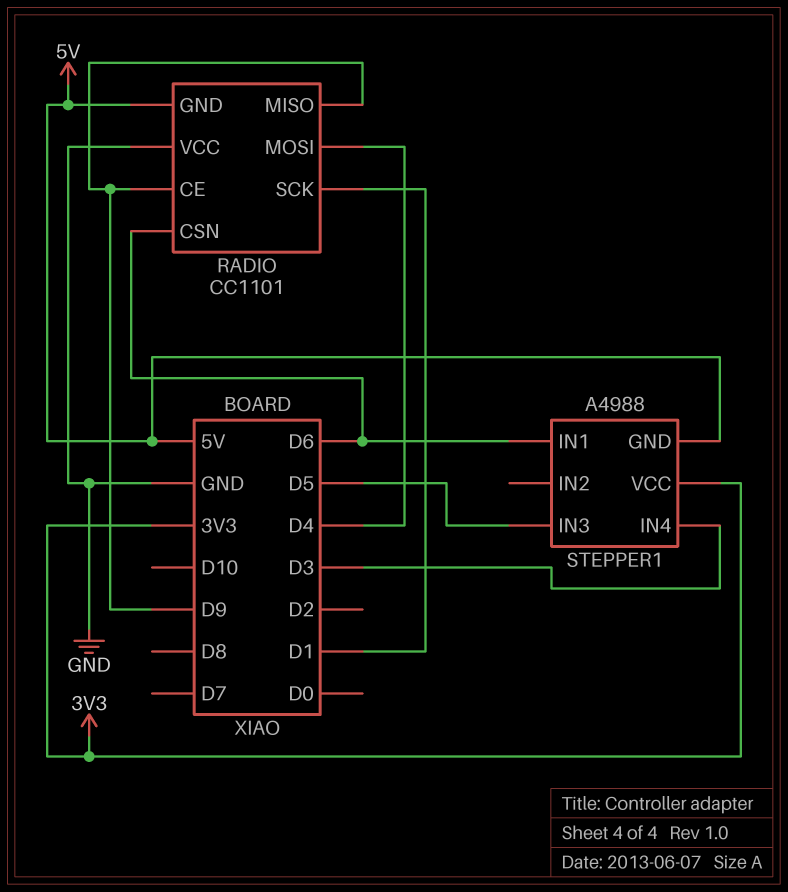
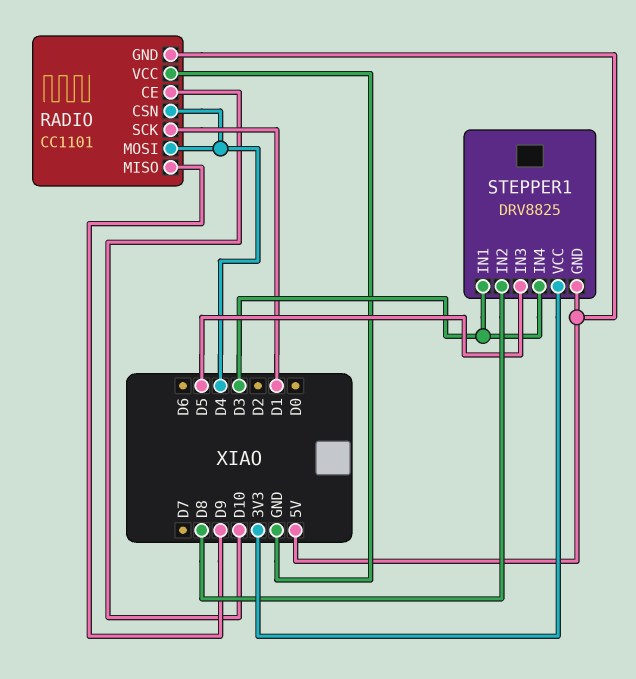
RADIO pin CE: D9 -> D10
RADIO pin CSN: D6 -> D4
STEPPER1: A4988 -> DRV8825
STEPPER1 pin IN1: D6 -> D3
STEPPER1 pin IN2: none -> D8

